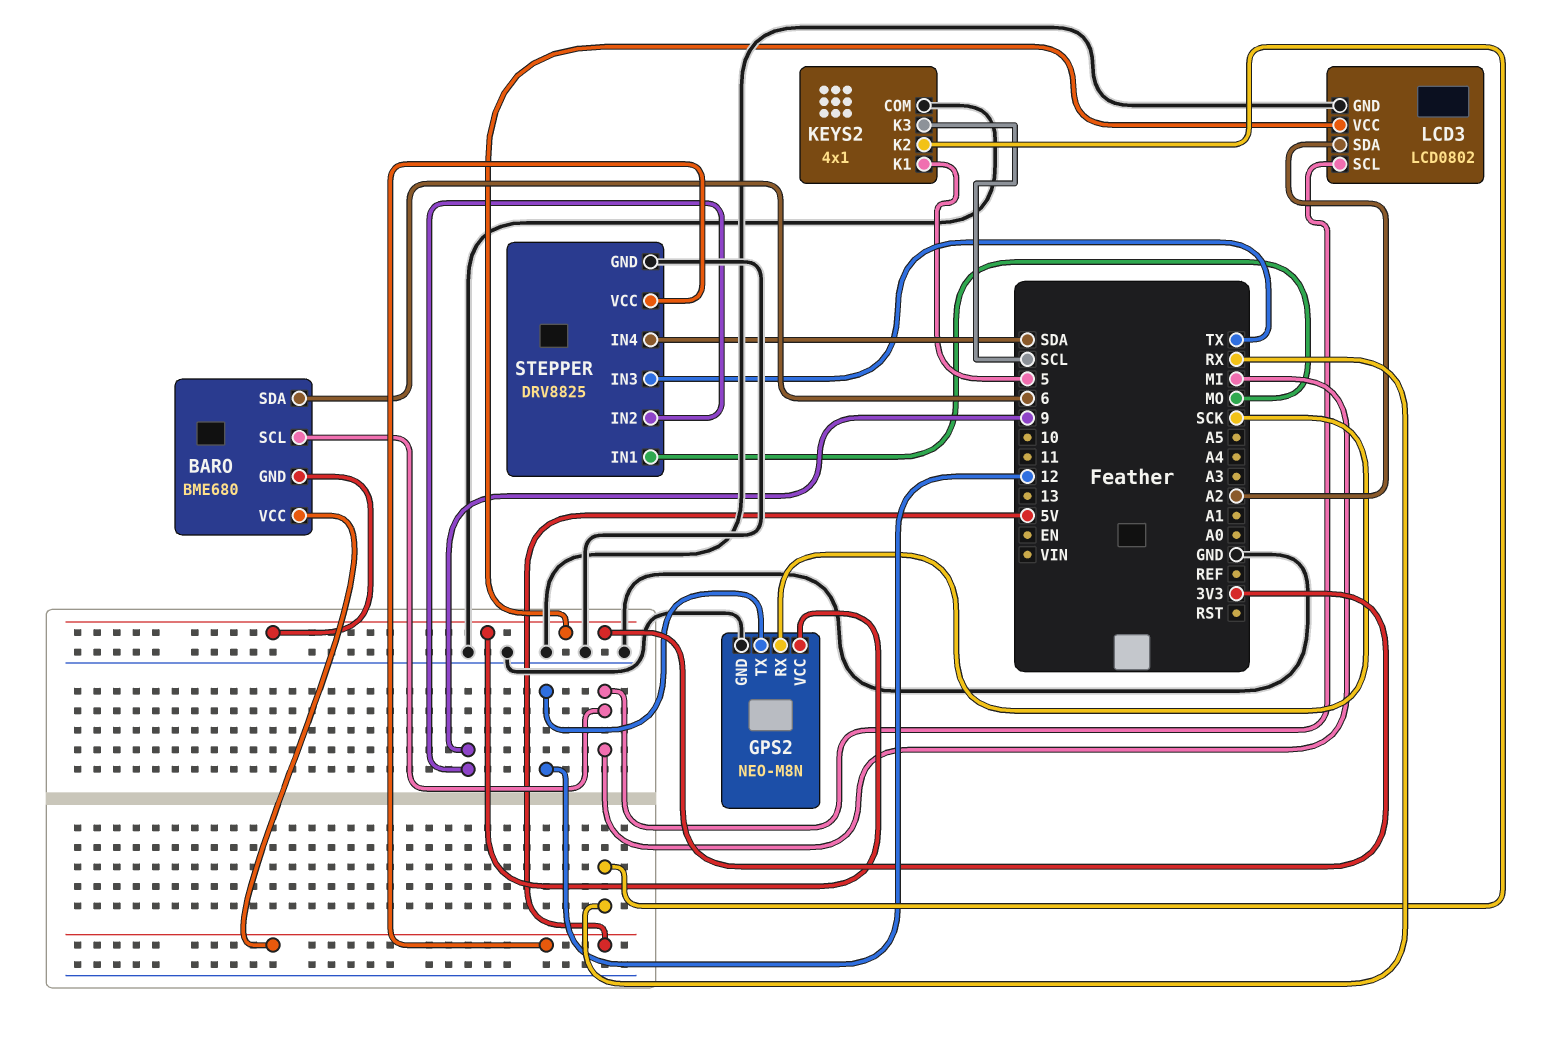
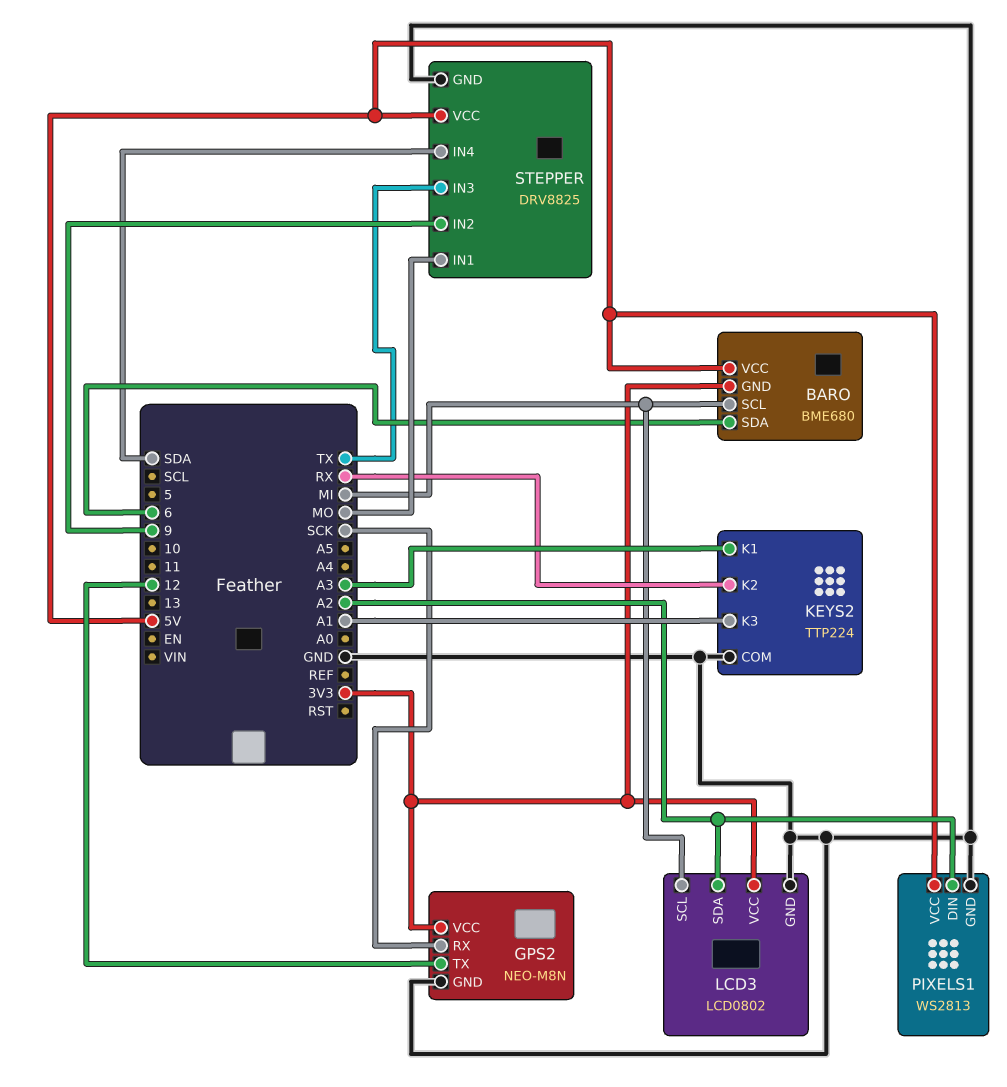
KEYS2: 4x1 -> TTP224
KEYS2 pin K1: 5 -> A3
KEYS2 pin K3: SCL -> A1
PIXELS1: none -> WS2813
PIXELS1 pin DIN: none -> A2
PIXELS1 pin GND: none -> GND
PIXELS1 pin VCC: none -> 5V

